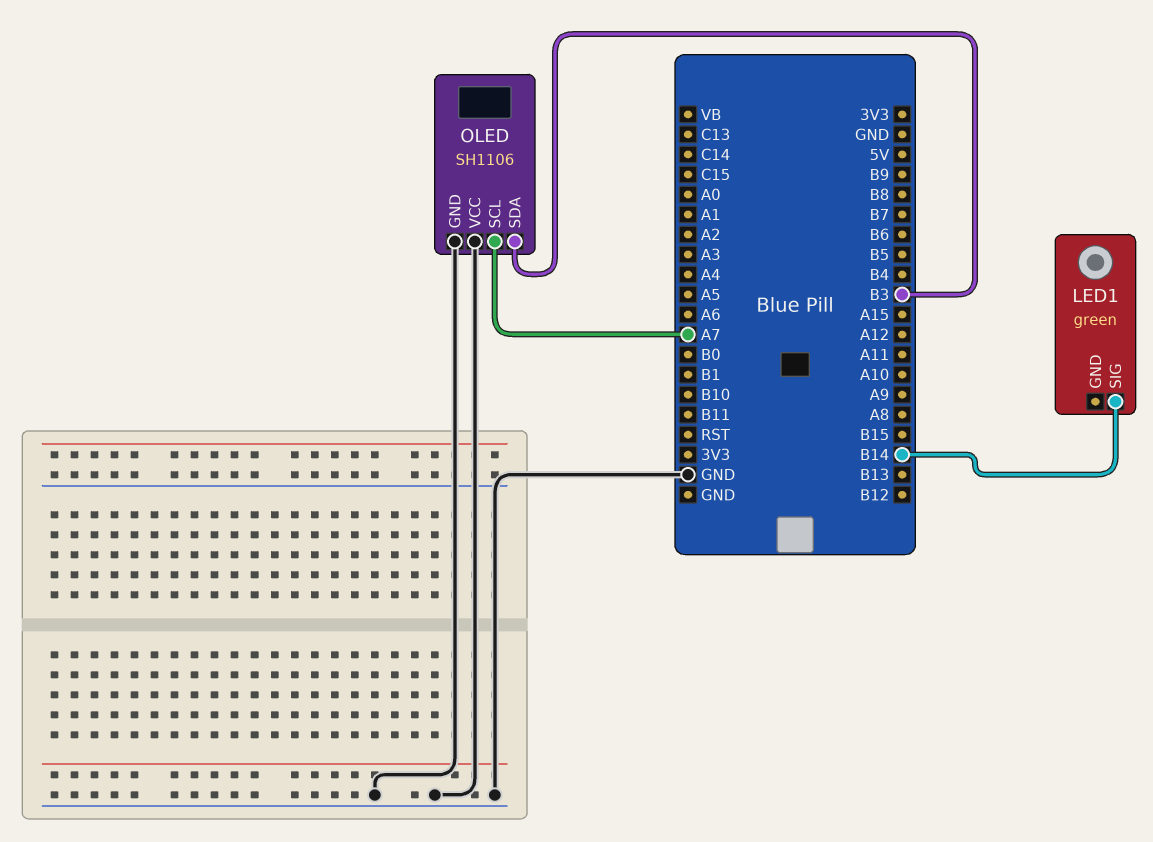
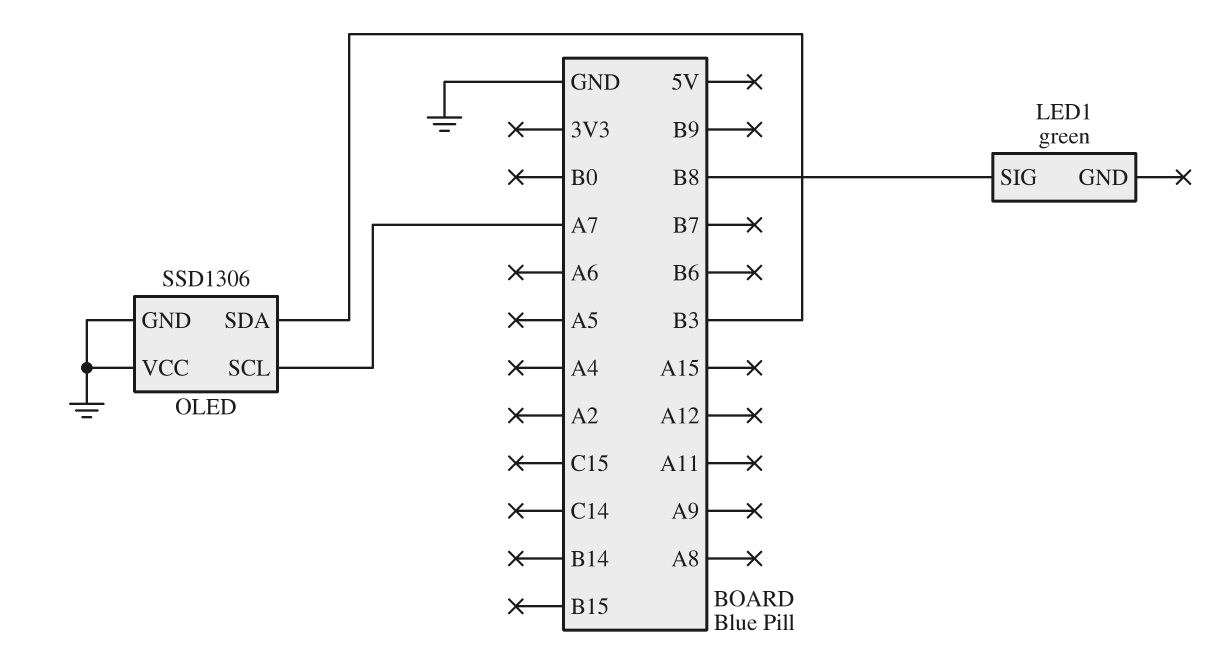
LED1 pin SIG: B14 -> B8
OLED: SH1106 -> SSD1306

